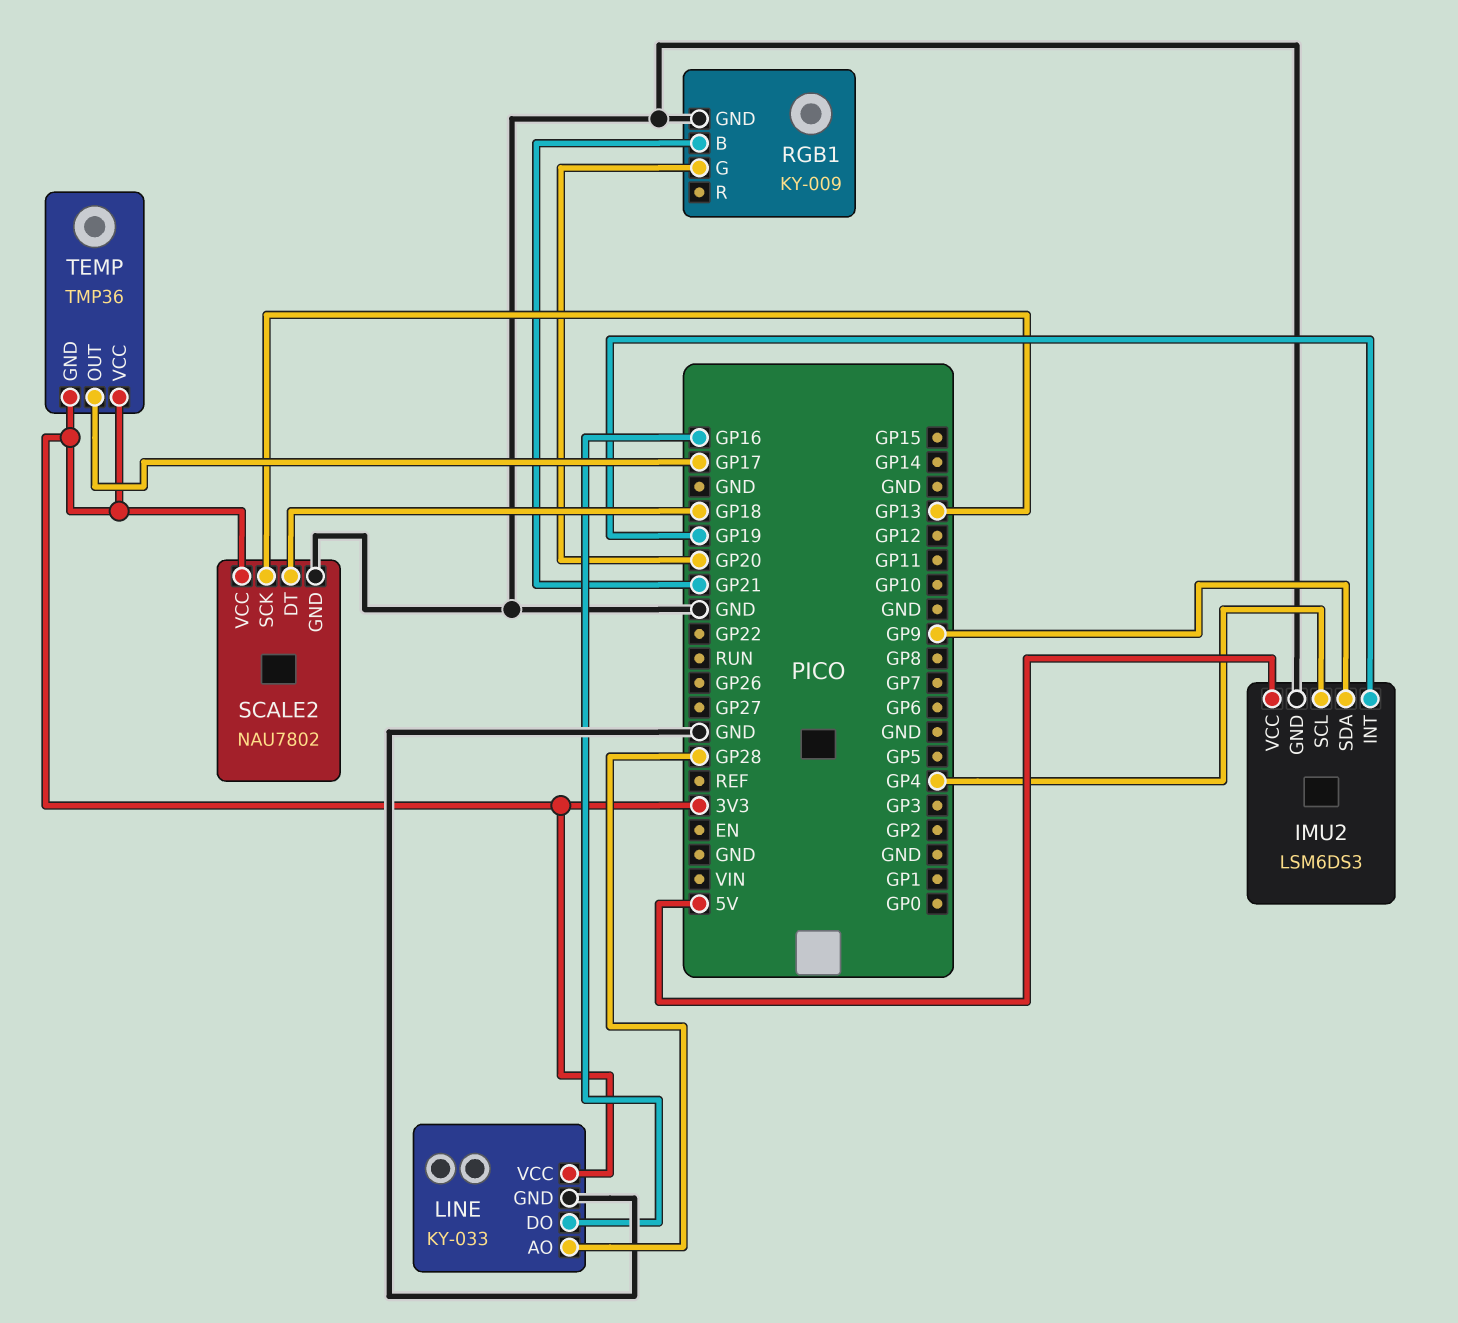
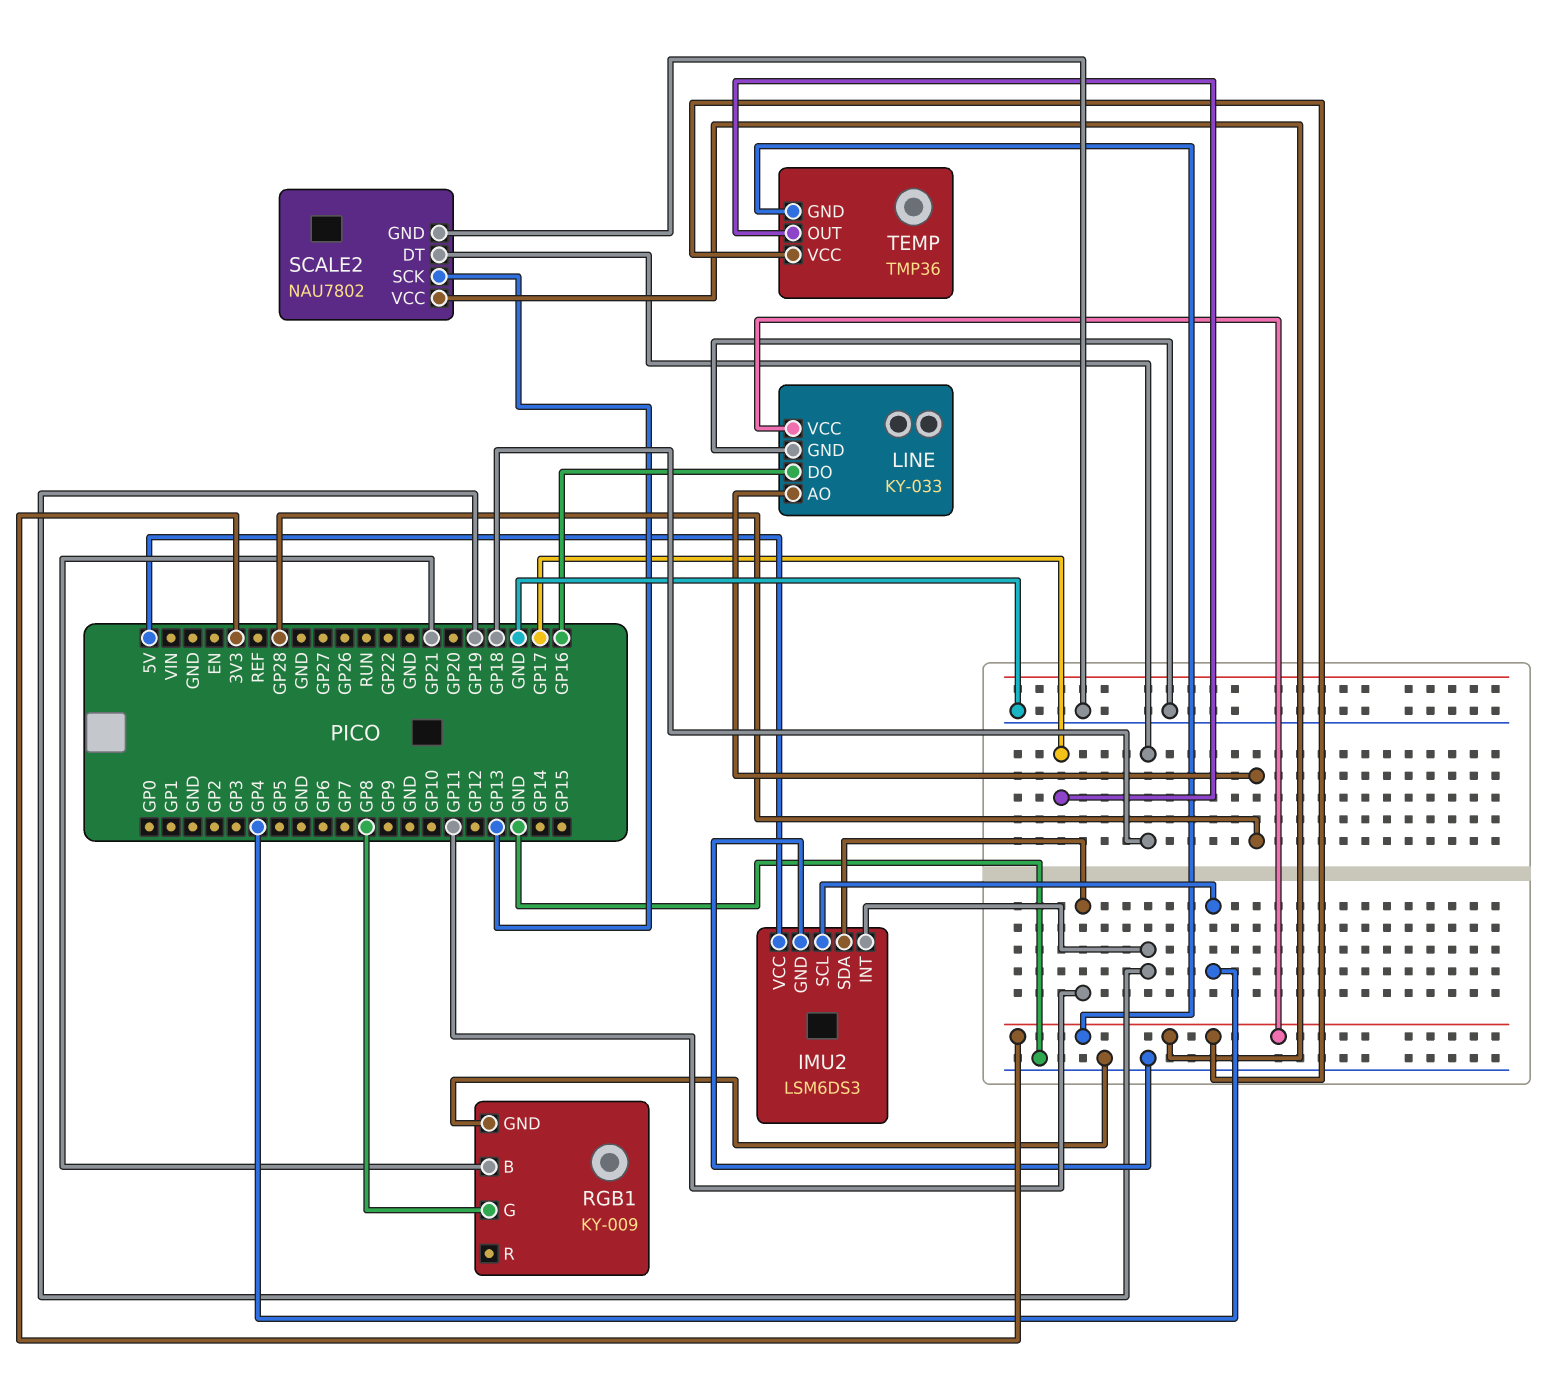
IMU2 pin SDA: GP9 -> GP11
RGB1 pin G: GP20 -> GP8

